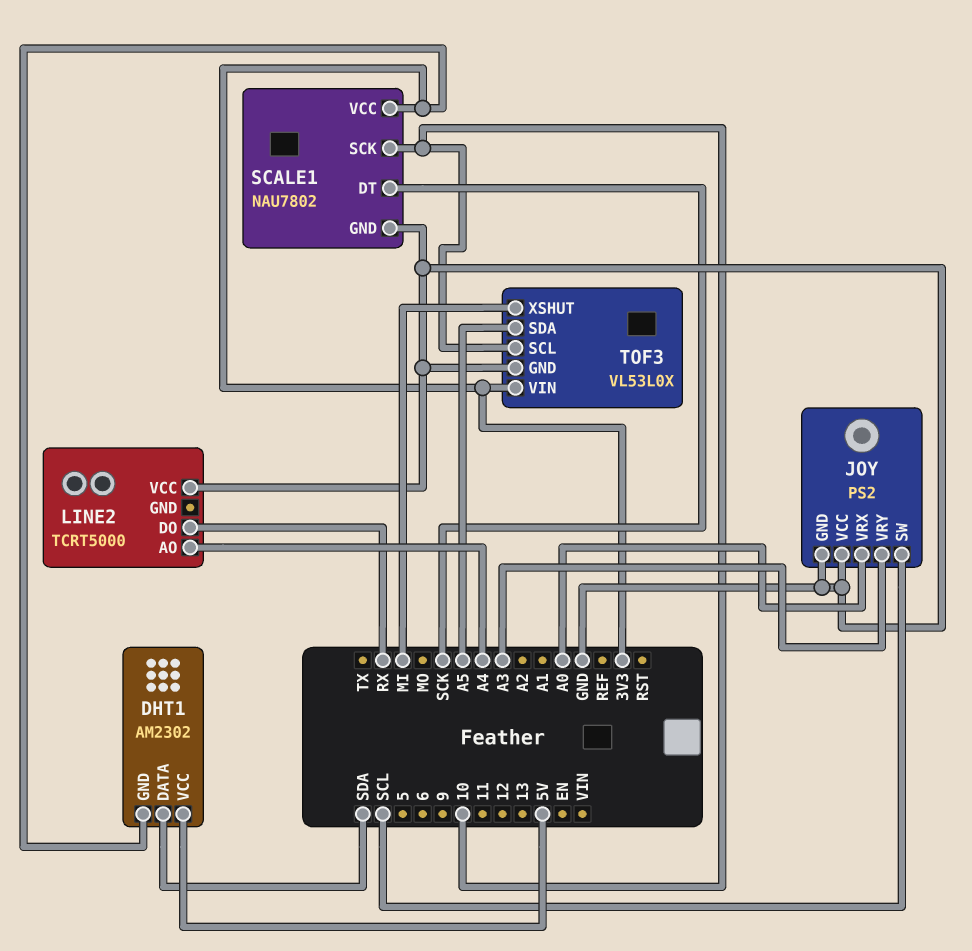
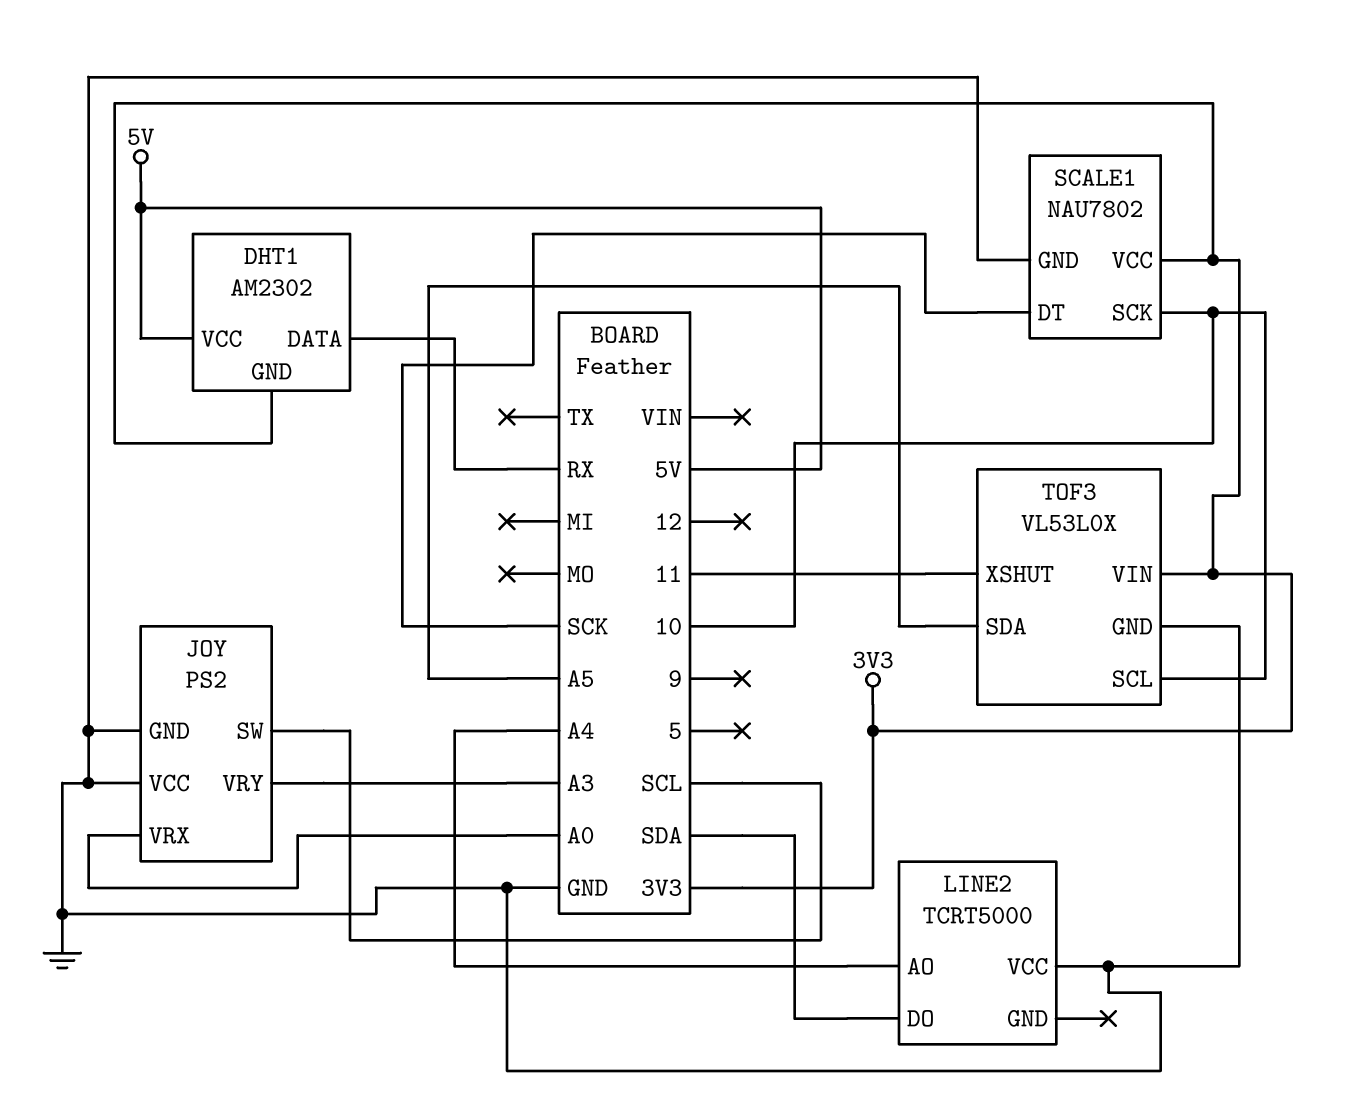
DHT1 pin DATA: SDA -> RX
LINE2 pin DO: RX -> SDA
TOF3 pin XSHUT: MI -> 11

